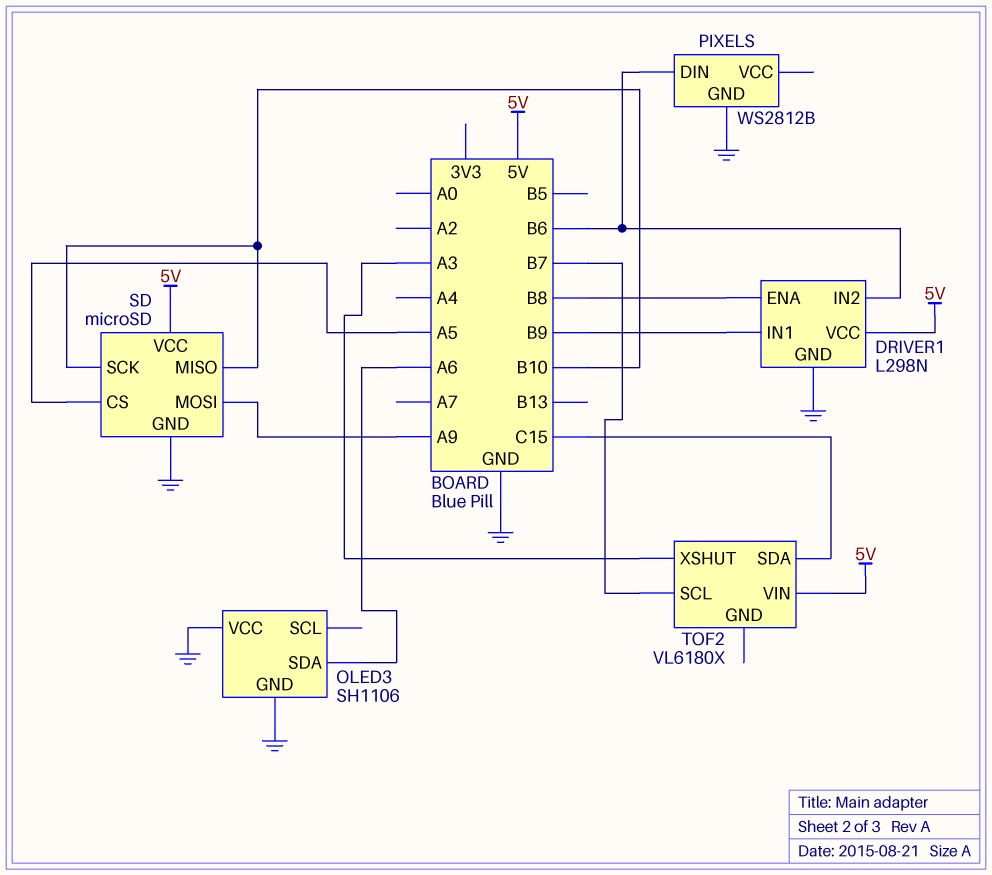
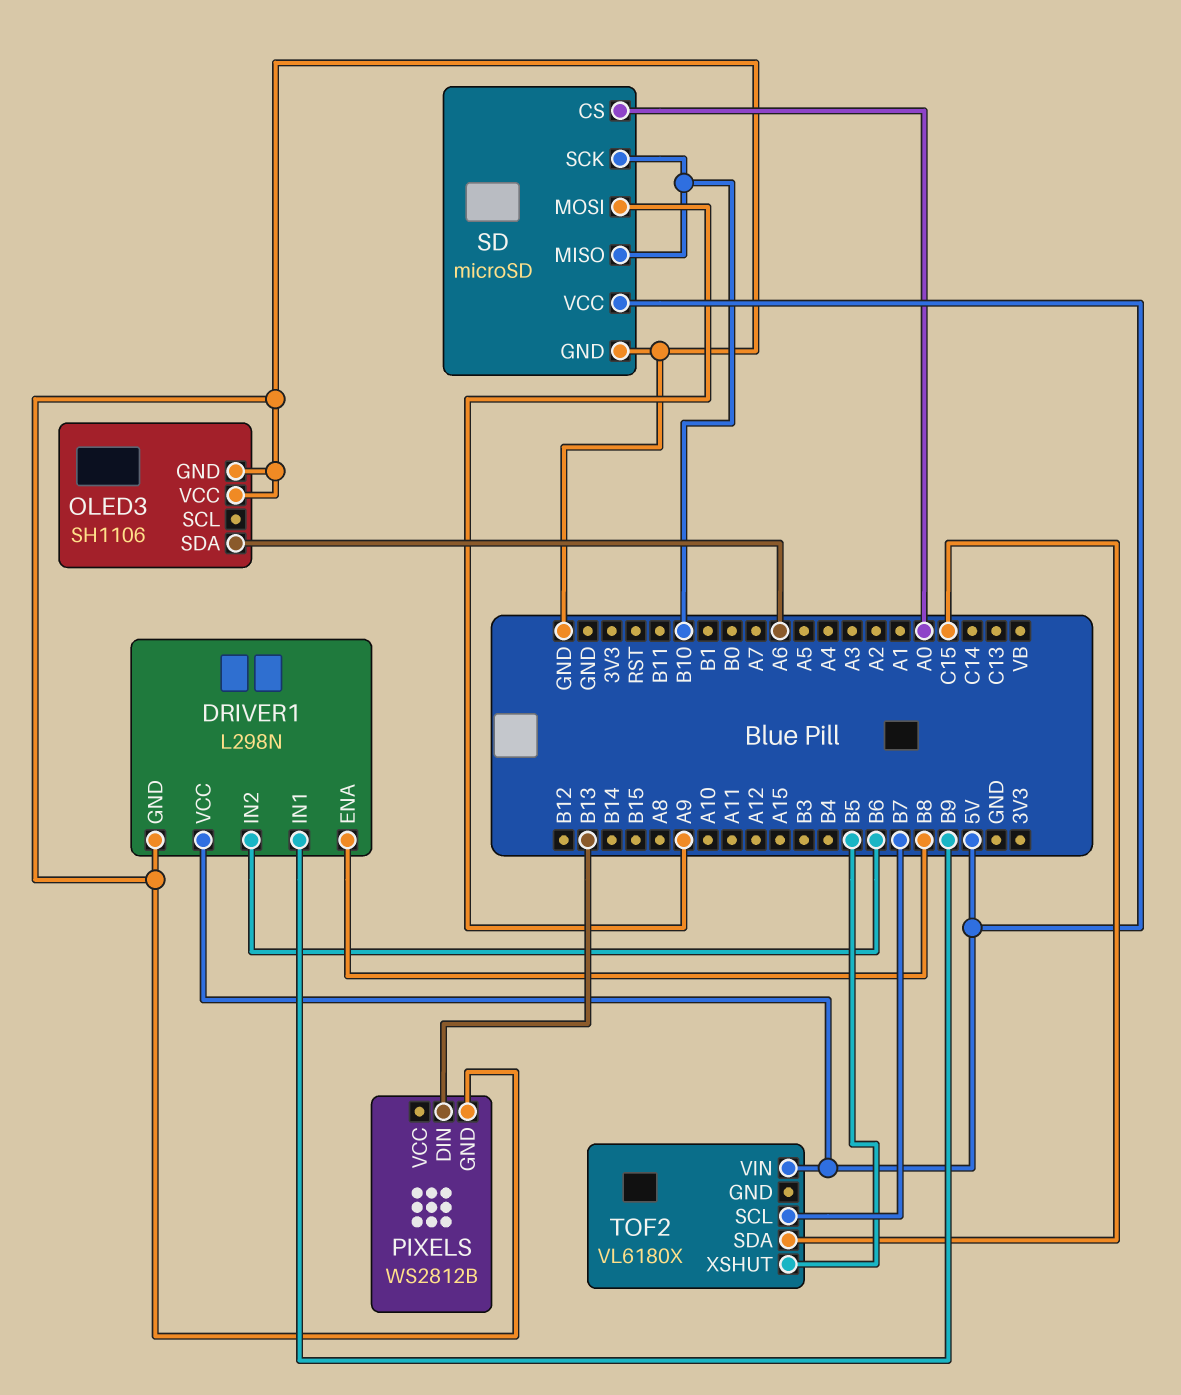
PIXELS pin DIN: B6 -> B13
SD pin CS: A5 -> A0
TOF2 pin XSHUT: A3 -> B5

